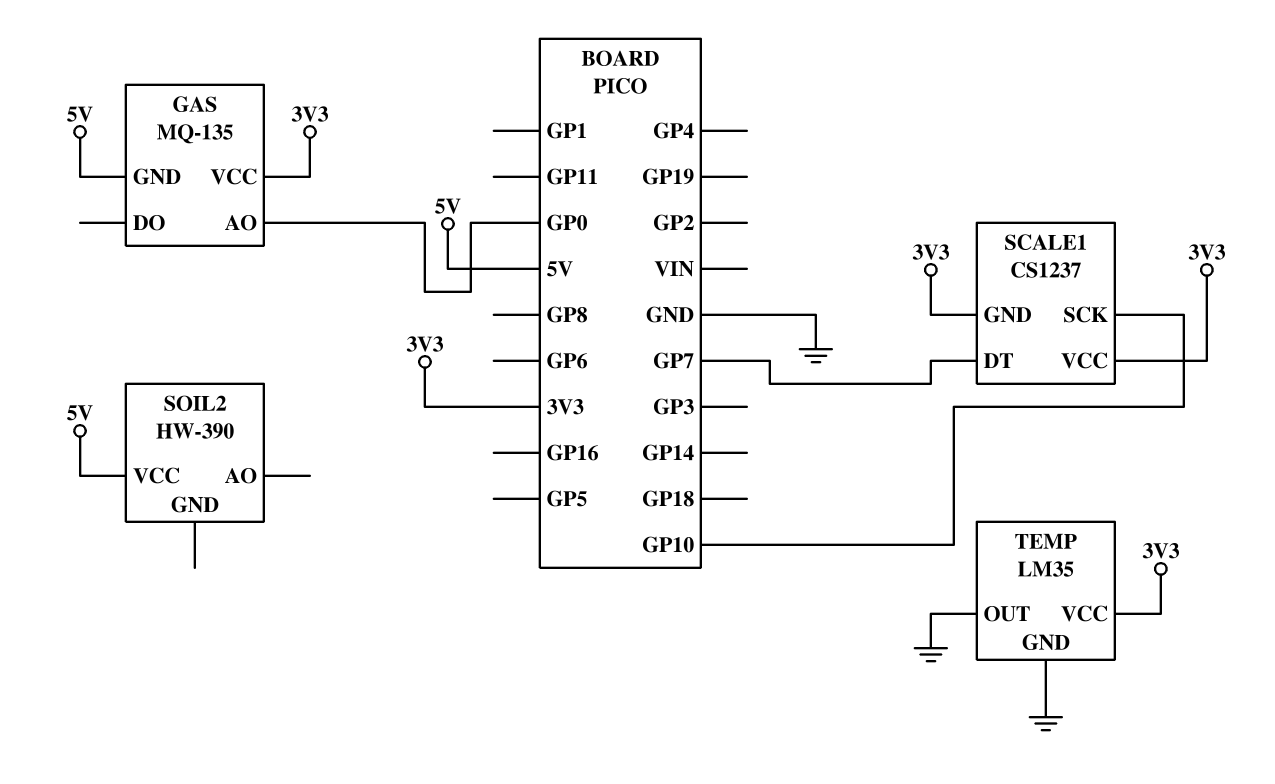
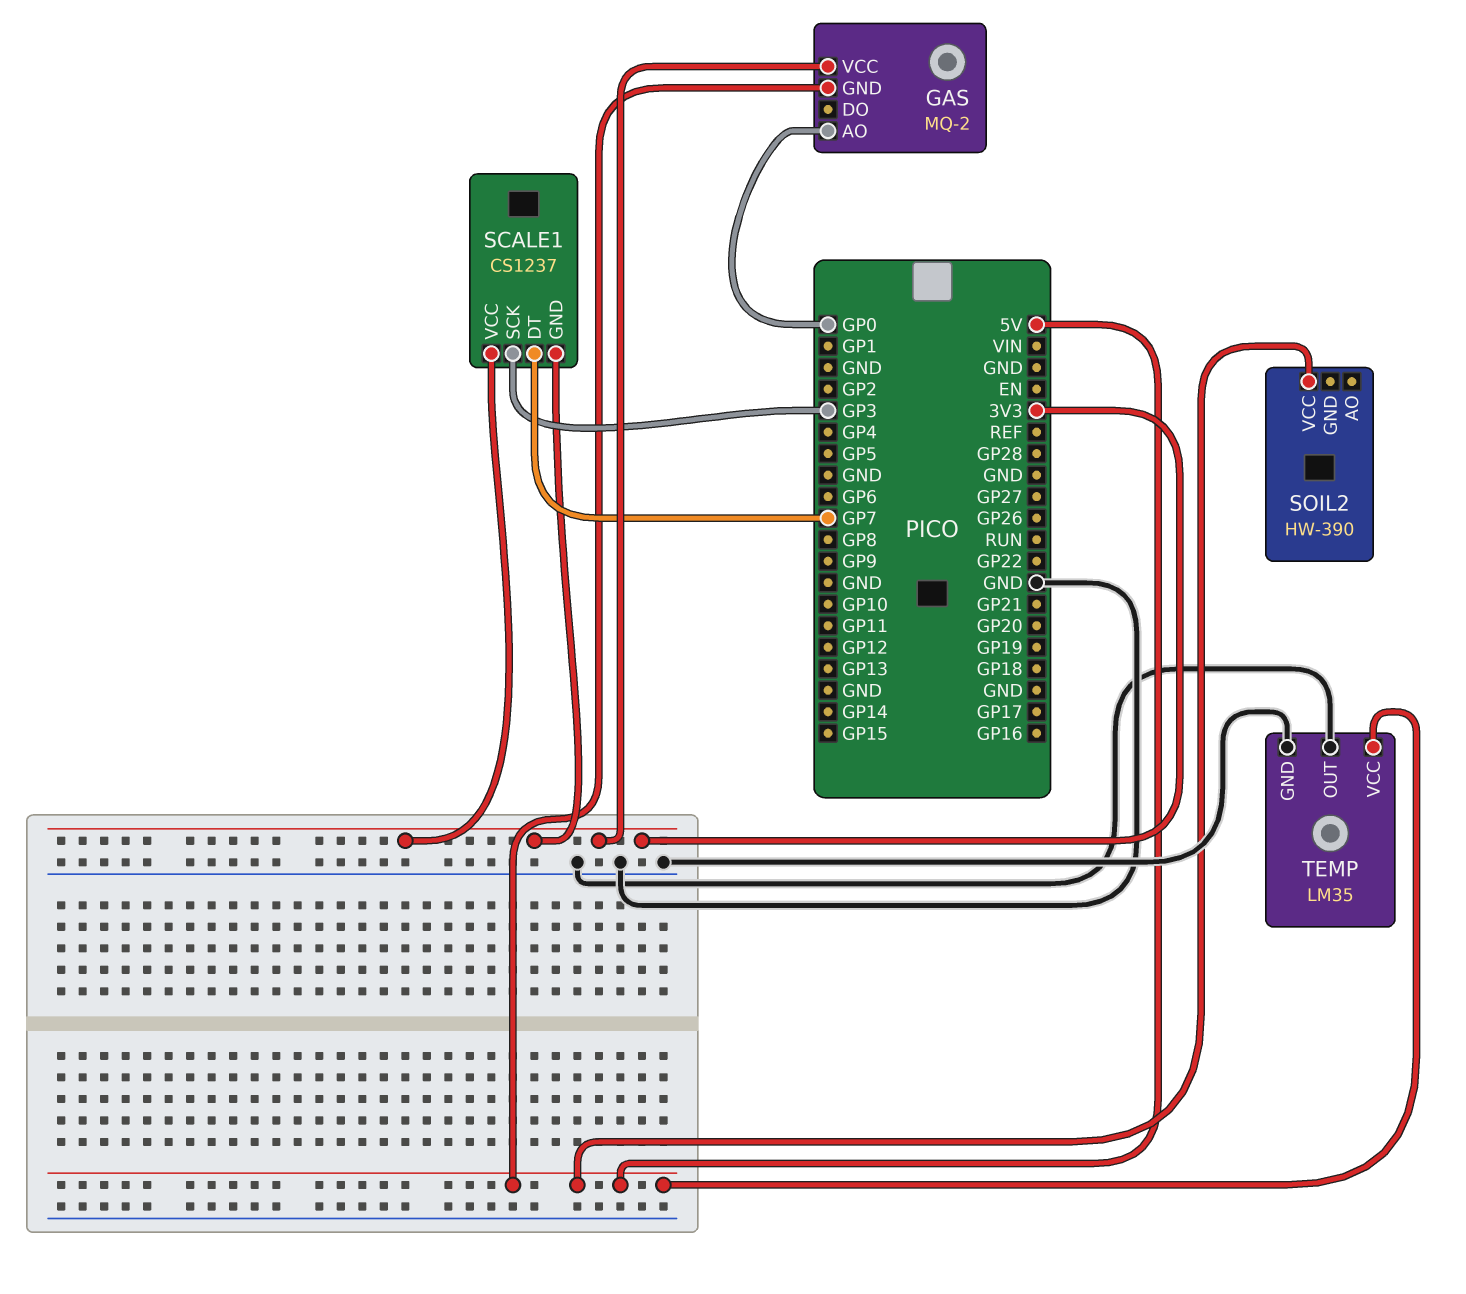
GAS: MQ-135 -> MQ-2
SCALE1 pin SCK: GP10 -> GP3
TEMP pin VCC: 3V3 -> 5V

